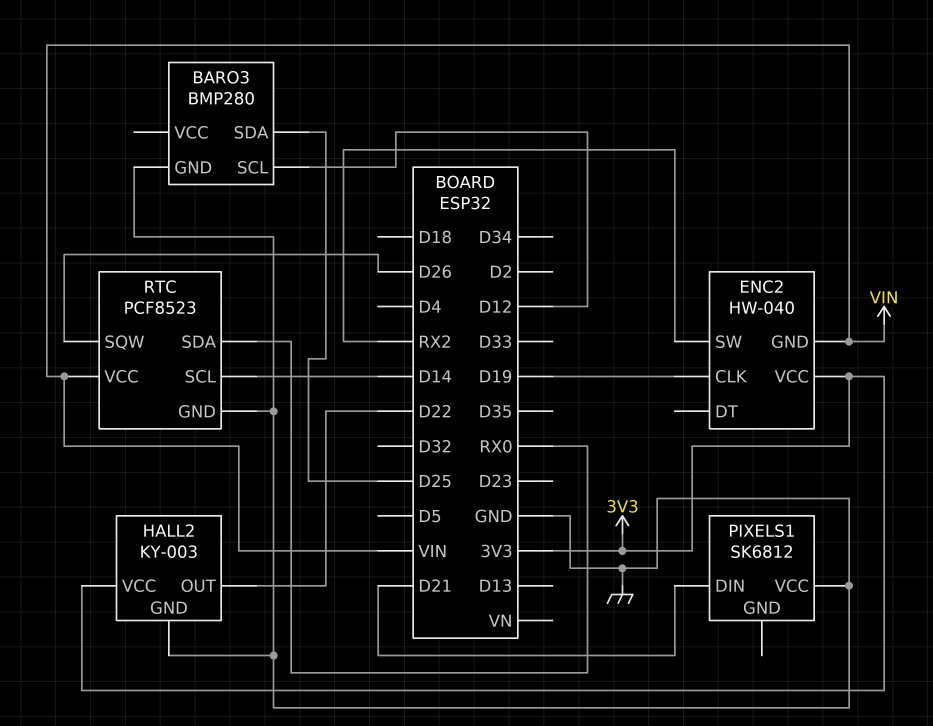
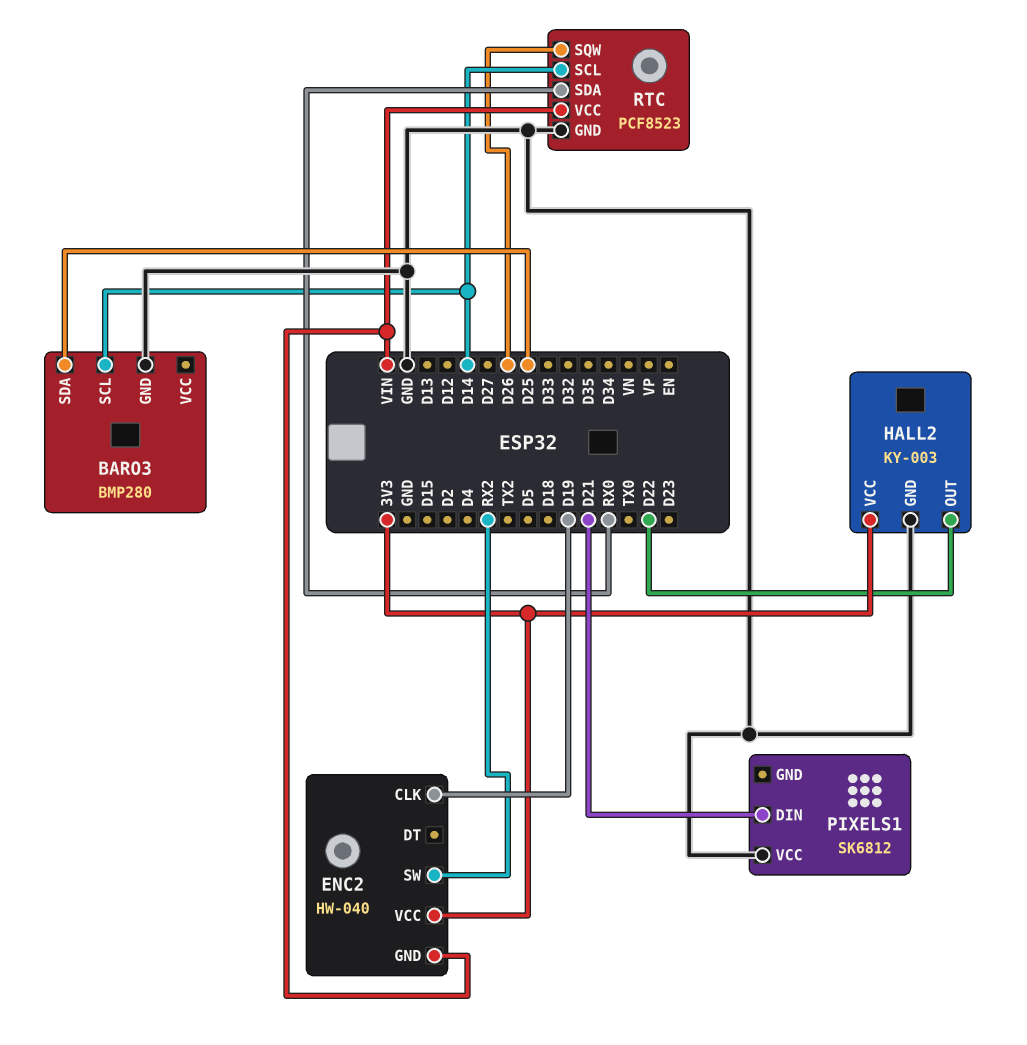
BARO3 pin SCL: D12 -> D14

